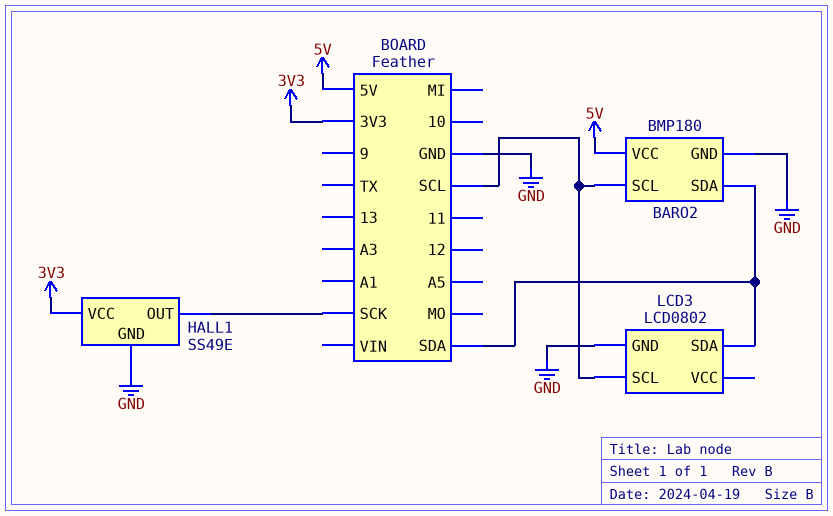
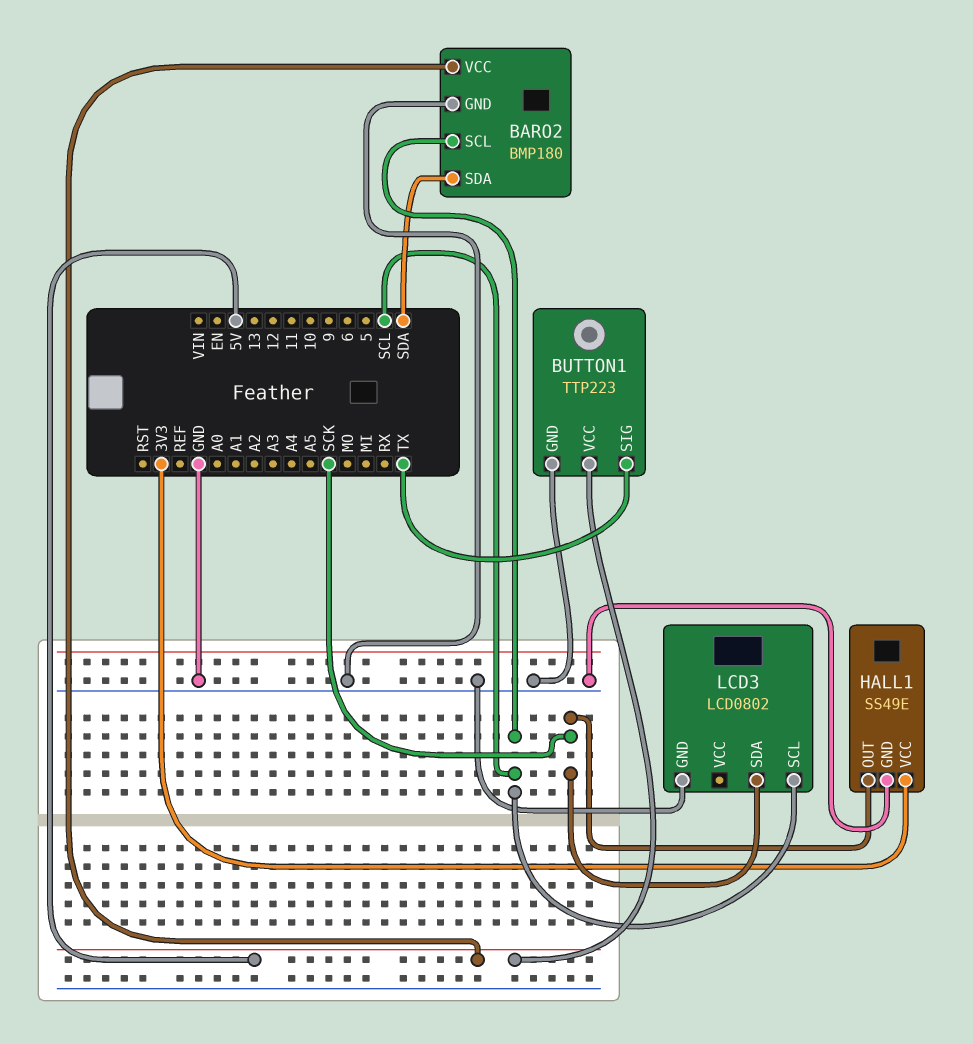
BUTTON1: none -> TTP223
BUTTON1 pin GND: none -> GND
BUTTON1 pin SIG: none -> TX
BUTTON1 pin VCC: none -> 5V
LCD3 pin SDA: SDA -> SCK

